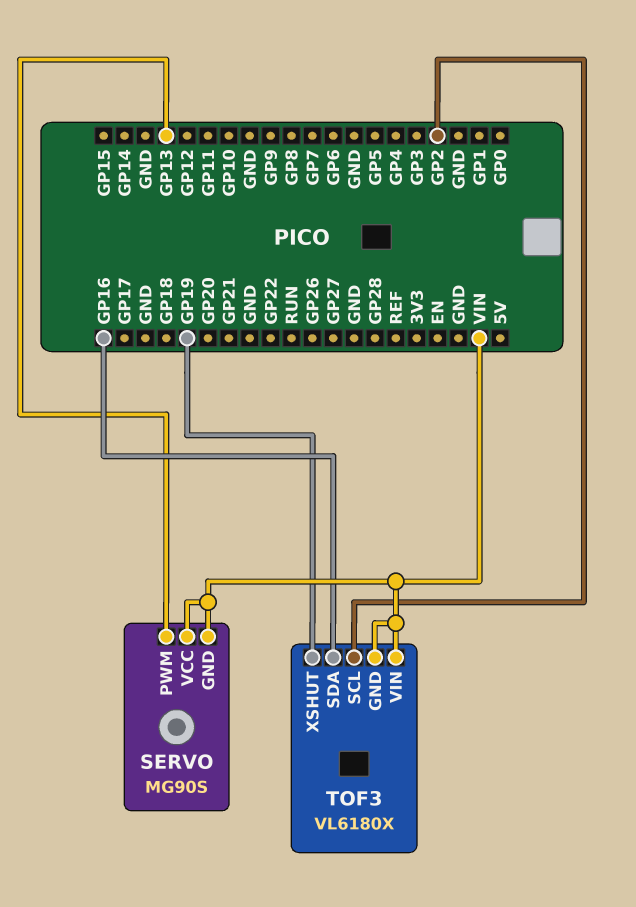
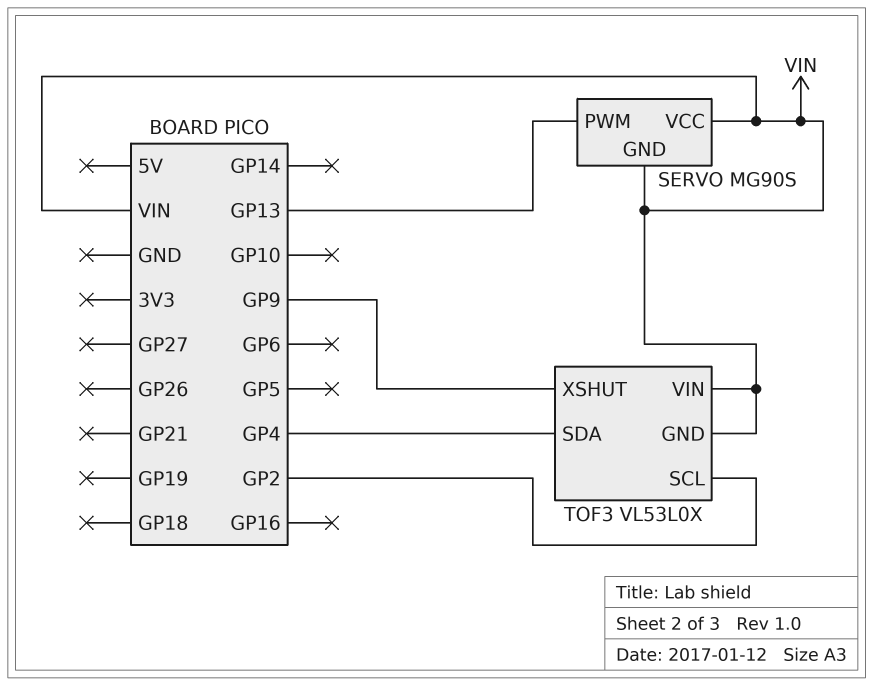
TOF3: VL6180X -> VL53L0X
TOF3 pin SDA: GP16 -> GP4
TOF3 pin XSHUT: GP19 -> GP9

